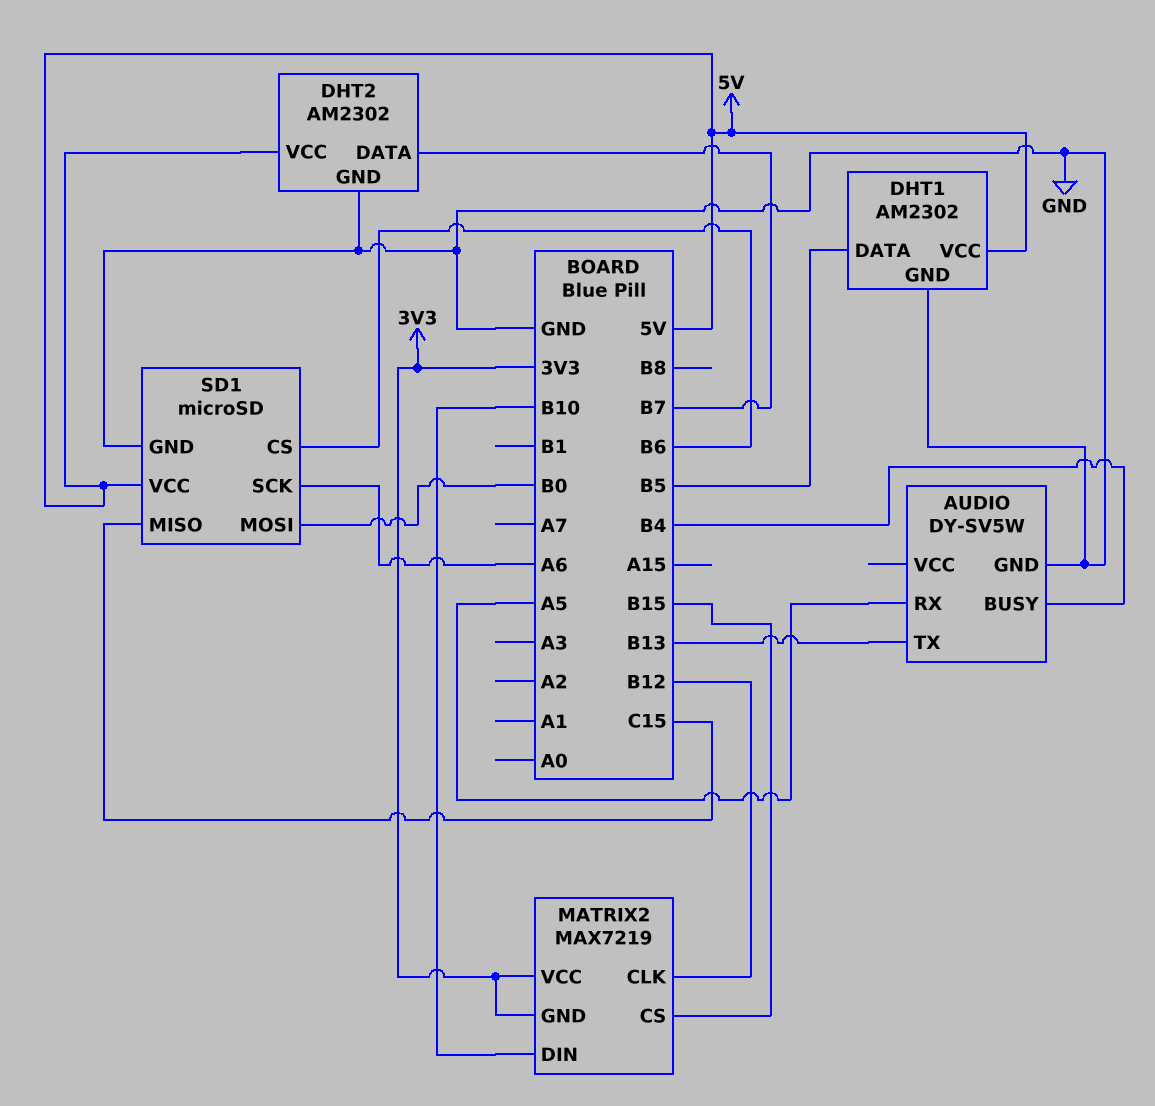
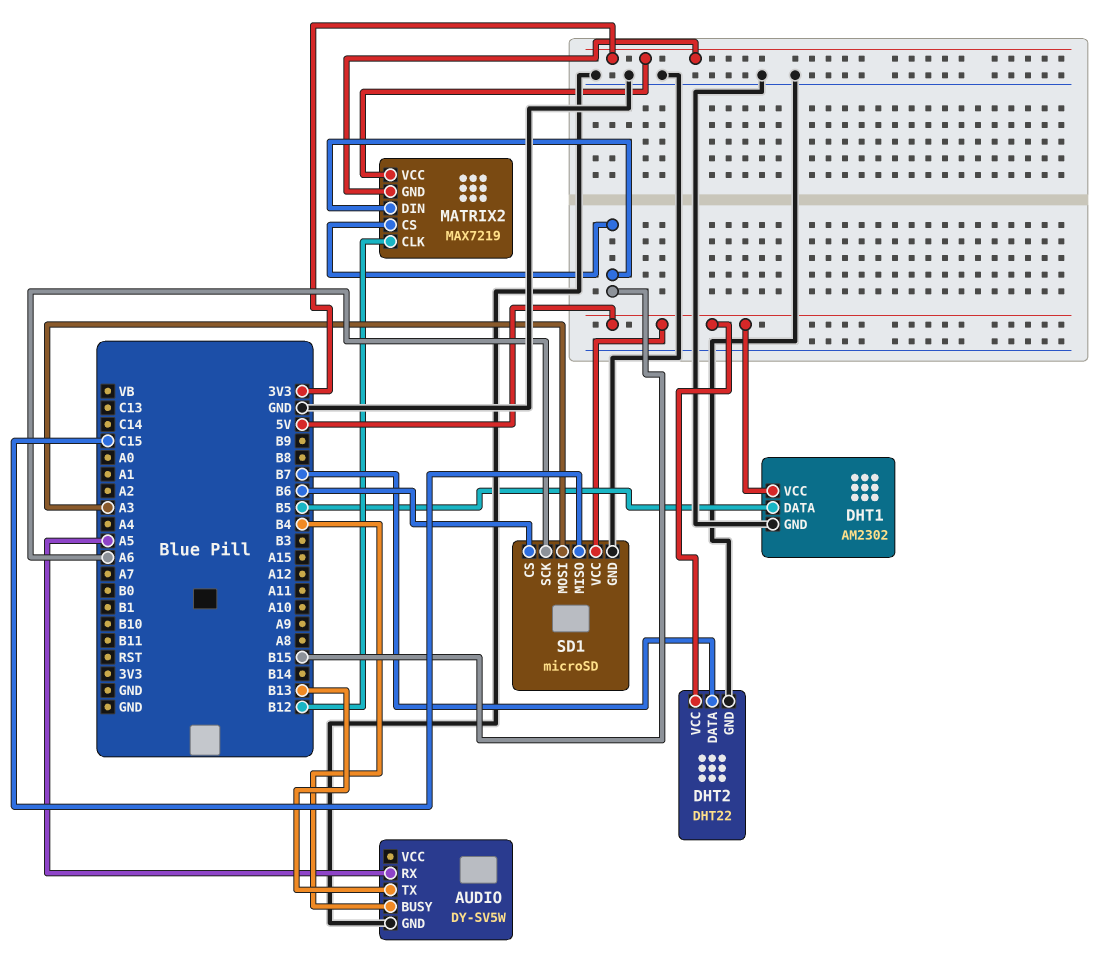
DHT2: AM2302 -> DHT22
MATRIX2 pin DIN: B10 -> B15
SD1 pin MOSI: B0 -> A3

